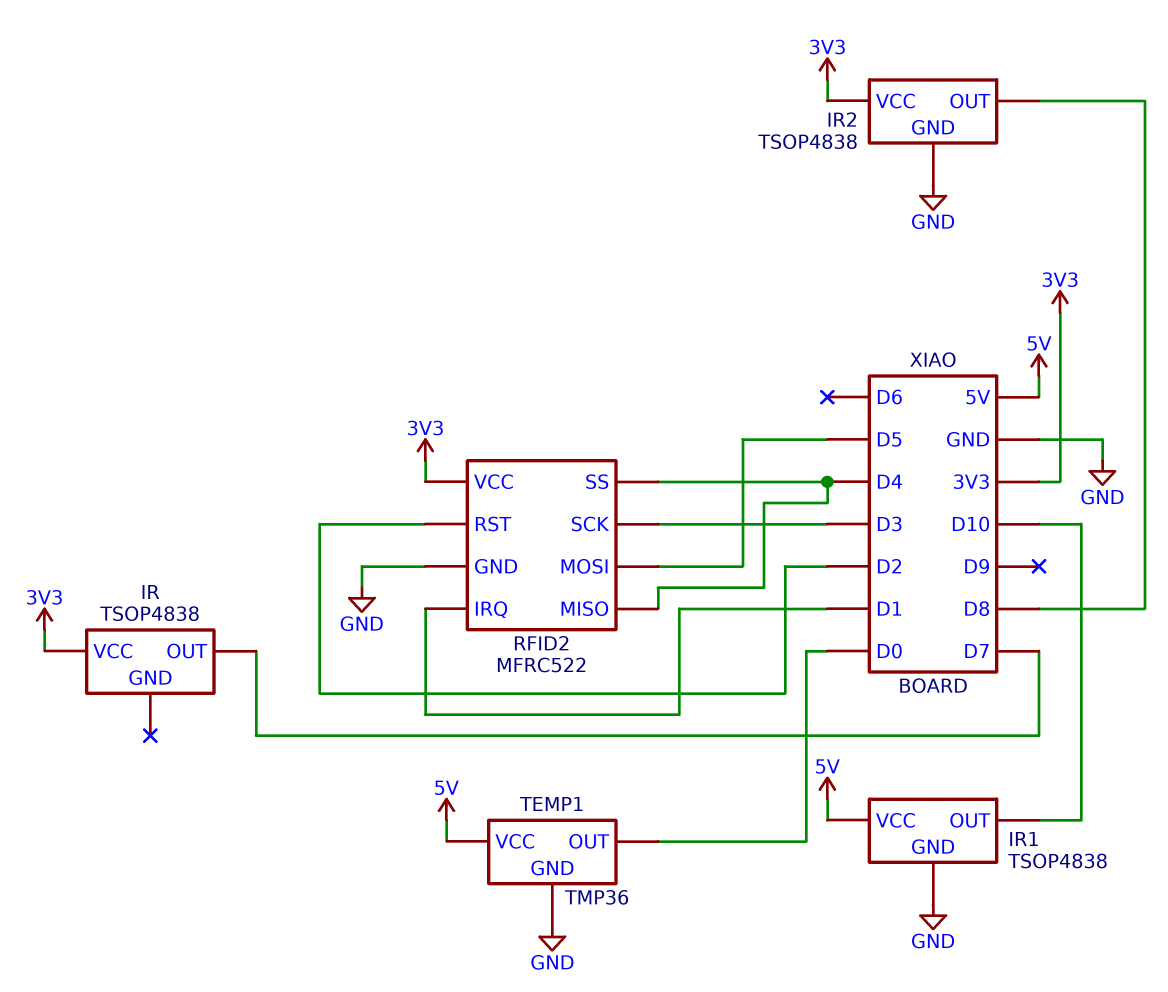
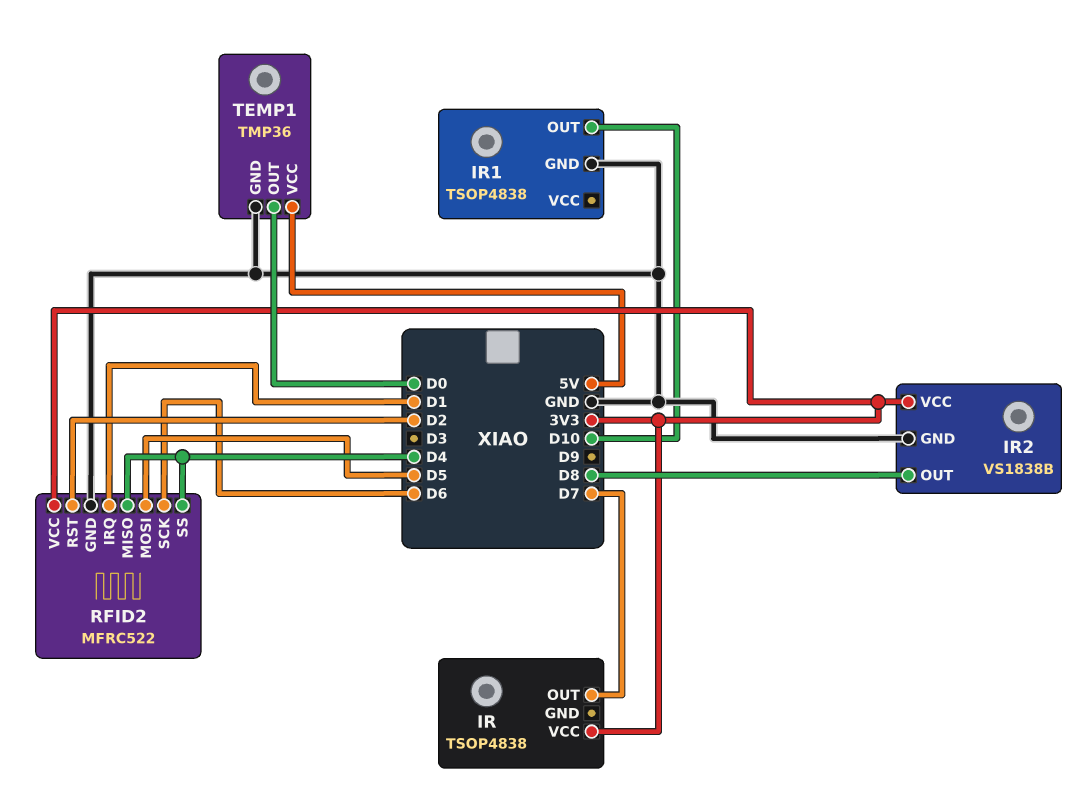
IR1 pin VCC: 5V -> none
IR2: TSOP4838 -> VS1838B
RFID2 pin SCK: D3 -> D6

